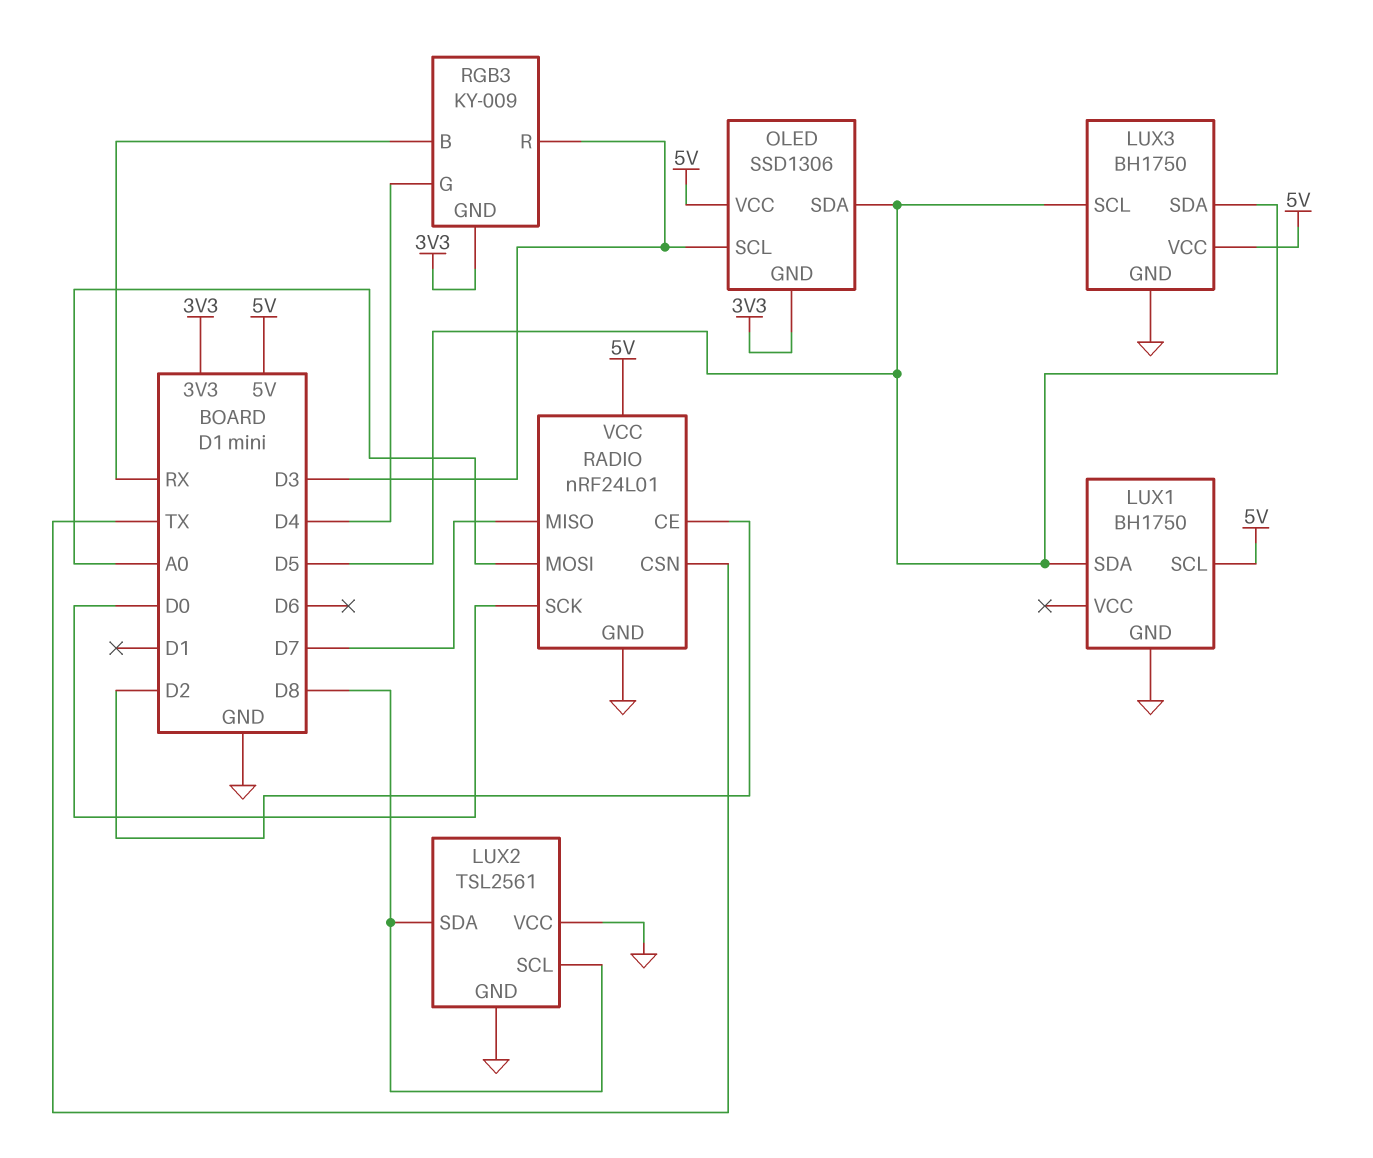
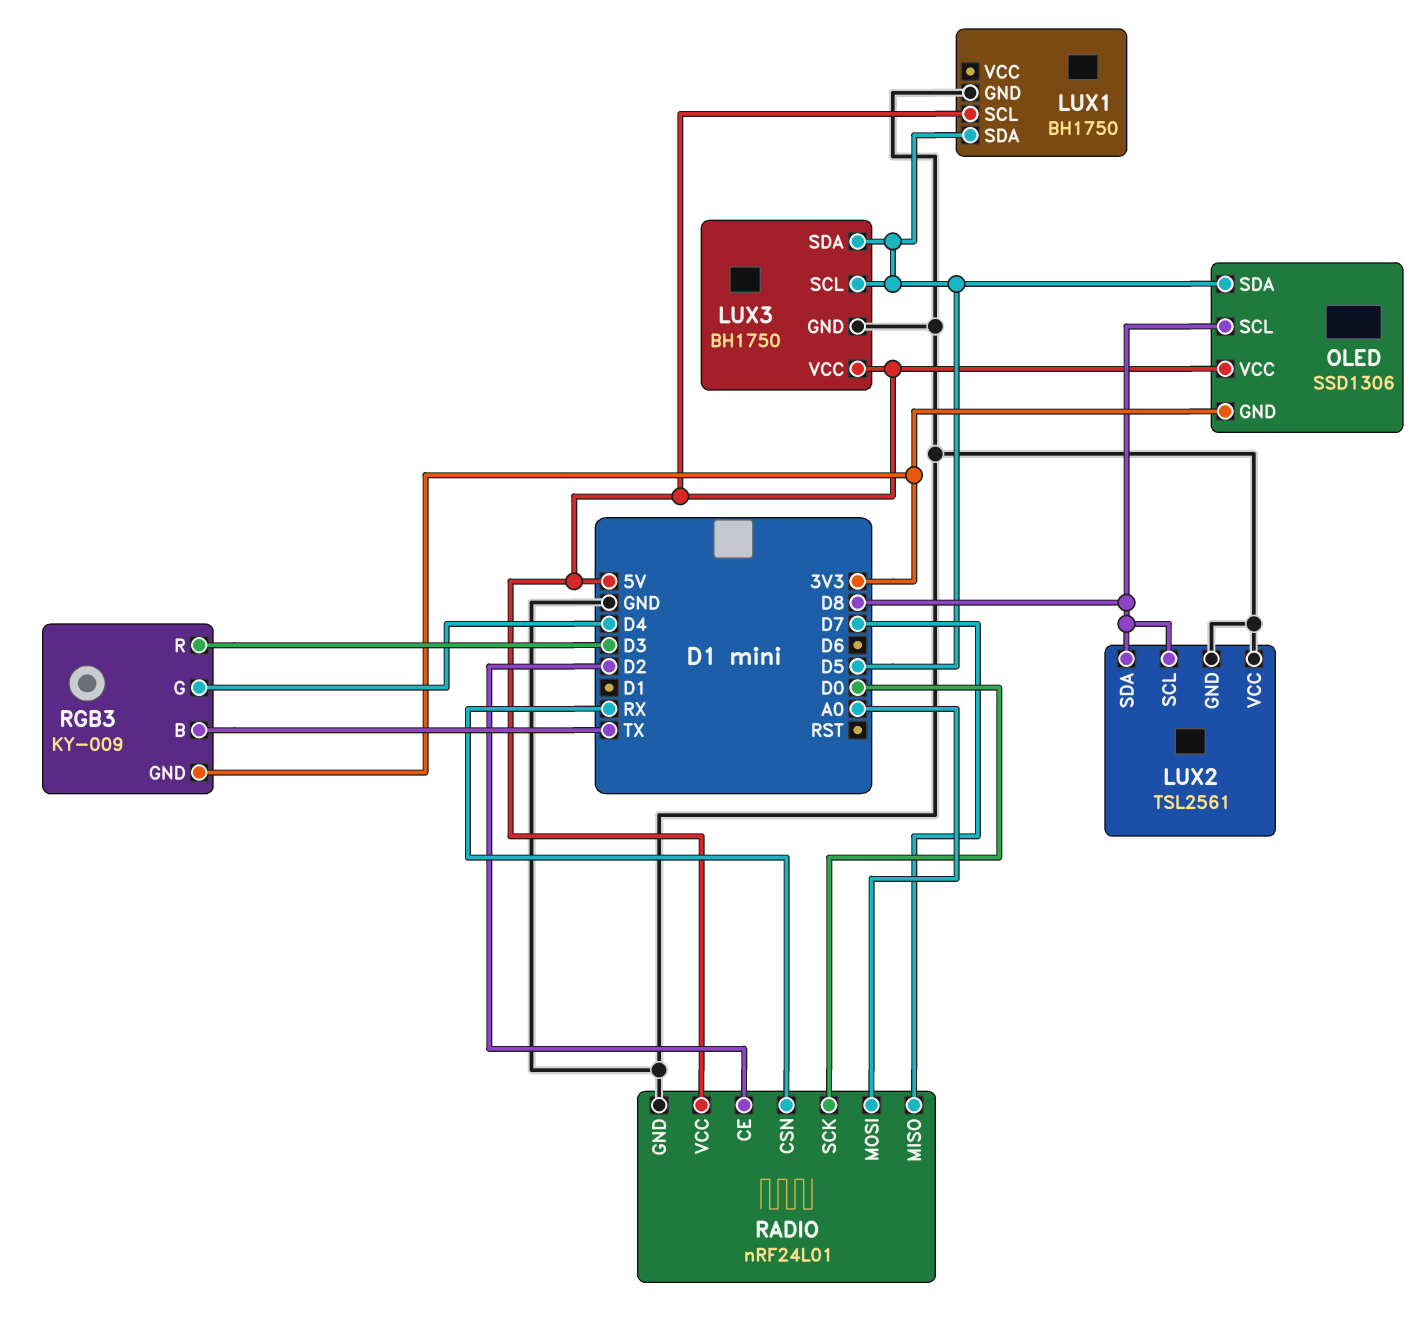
OLED pin SCL: D3 -> D8
RADIO pin CSN: TX -> RX
RGB3 pin B: RX -> TX

